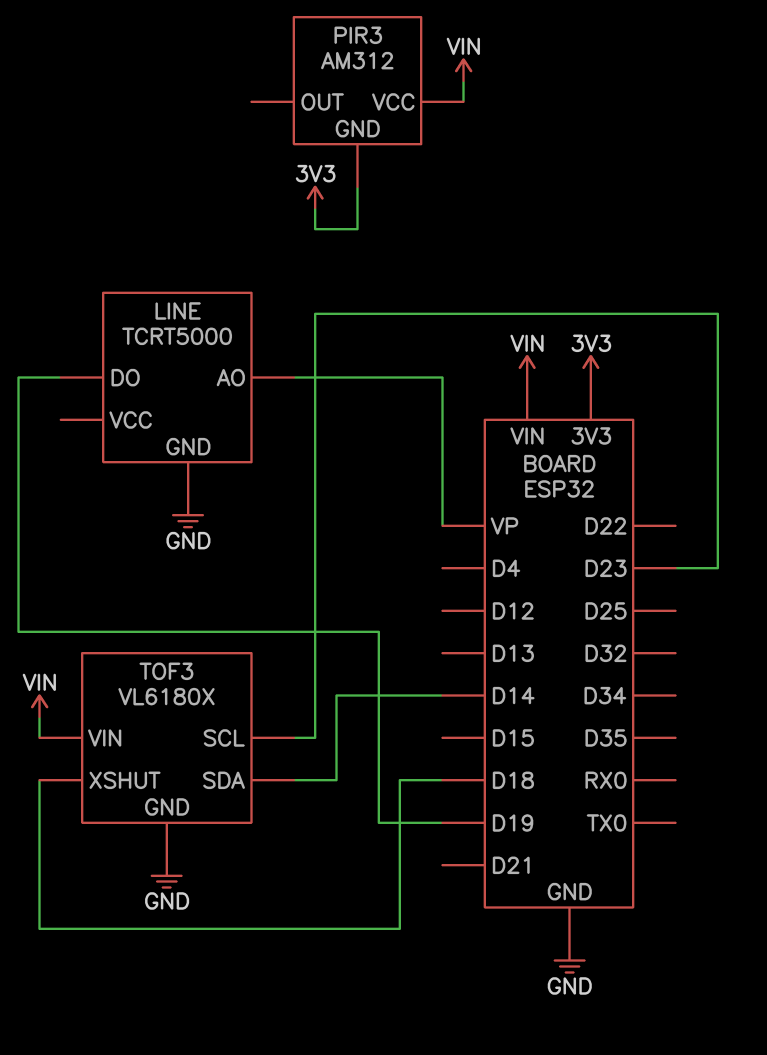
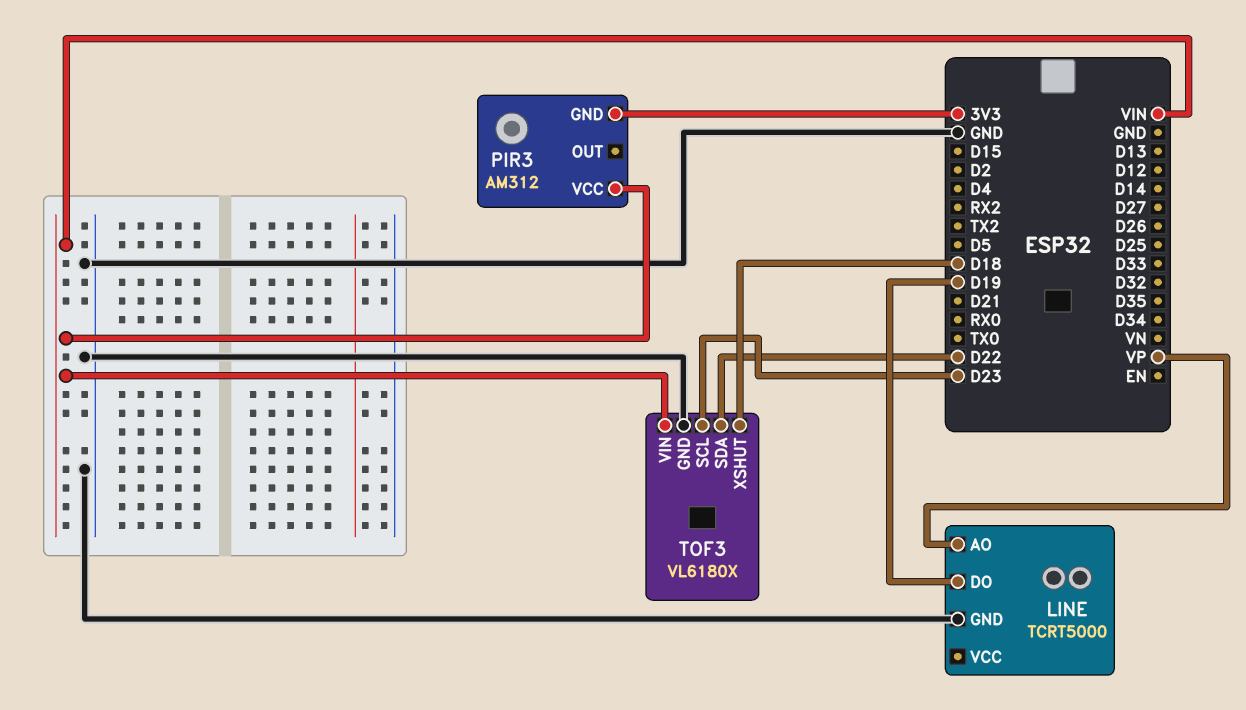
TOF3 pin SDA: D14 -> D22

